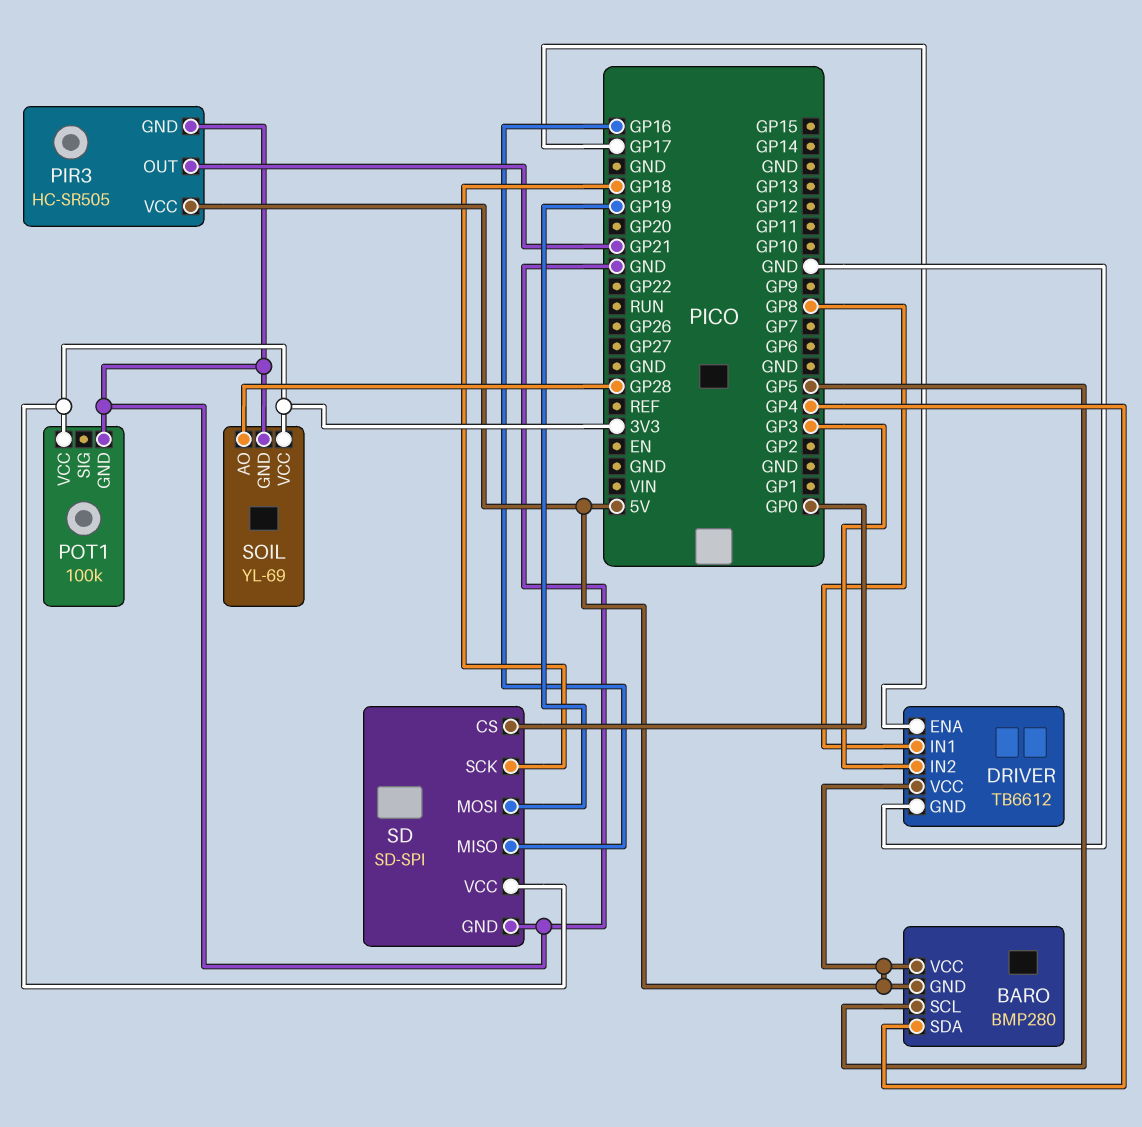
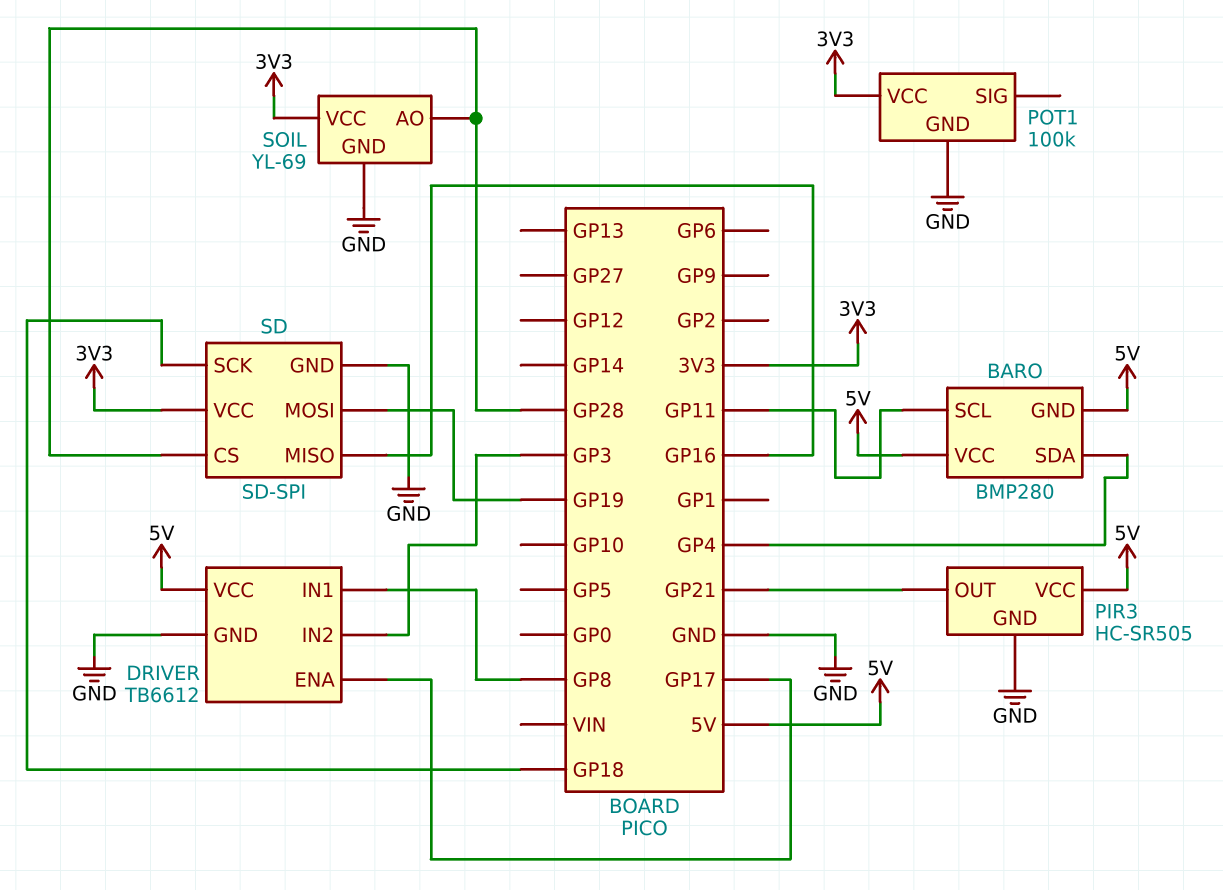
BARO pin SCL: GP5 -> GP11
SD pin CS: GP0 -> GP28

